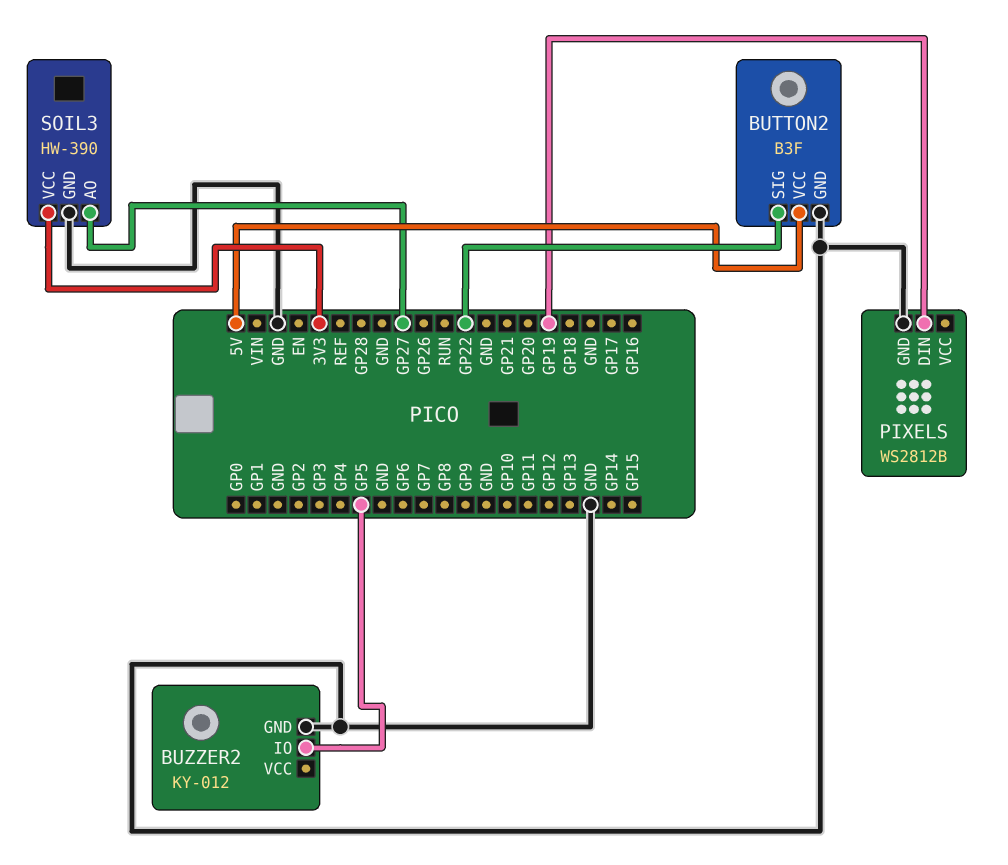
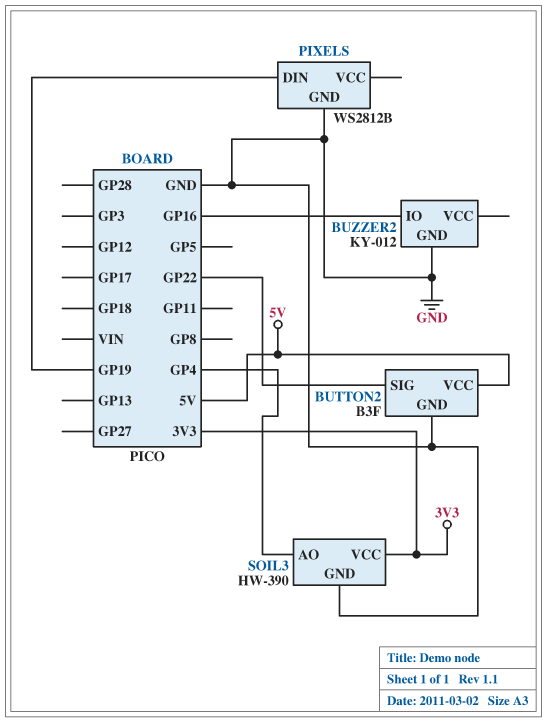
BUZZER2 pin IO: GP5 -> GP16
SOIL3 pin AO: GP27 -> GP4

